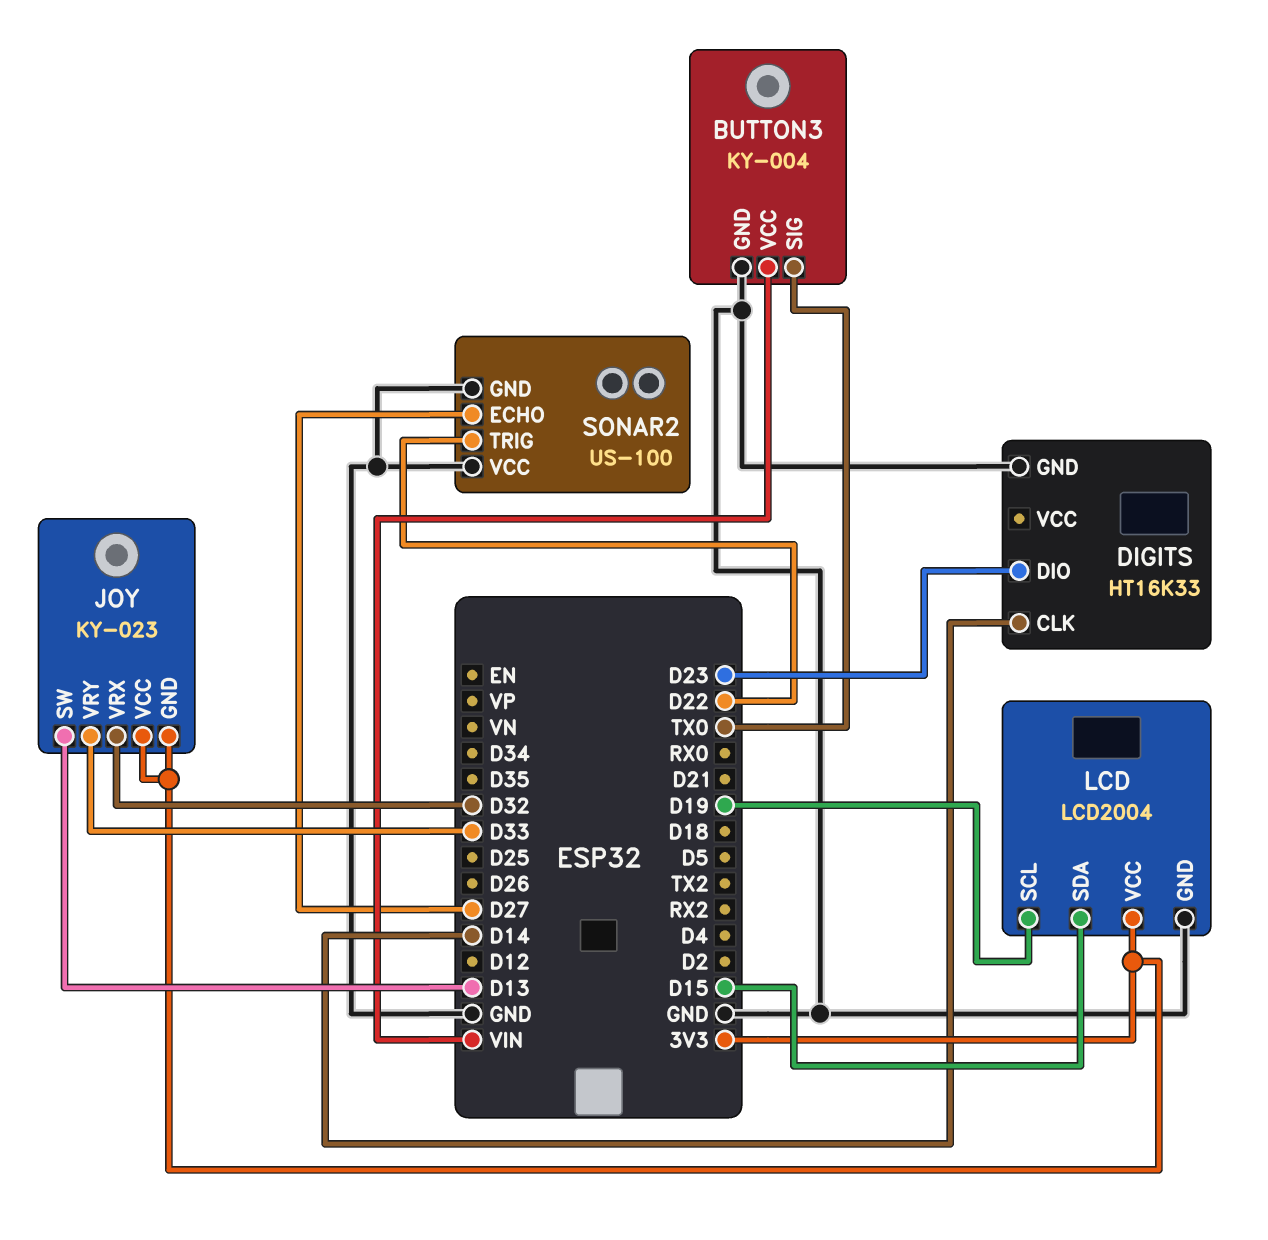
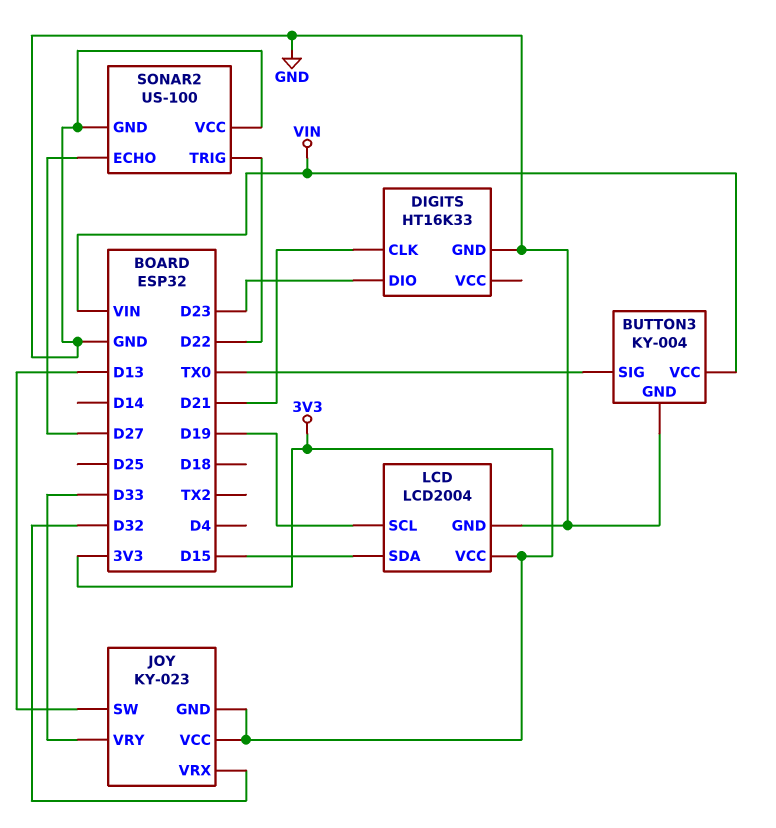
DIGITS pin CLK: D14 -> D21

